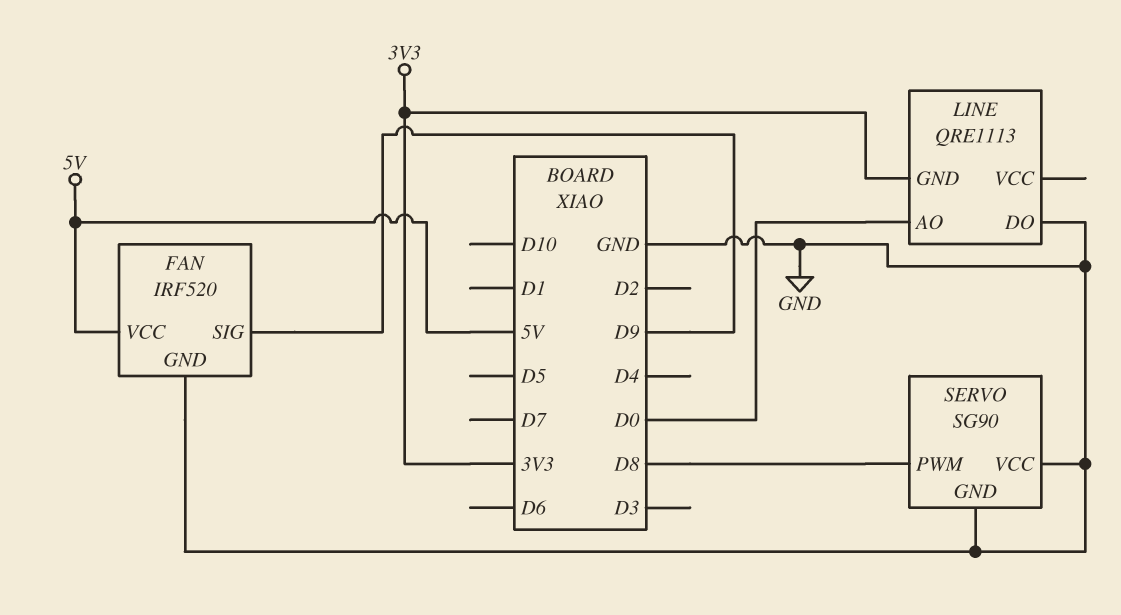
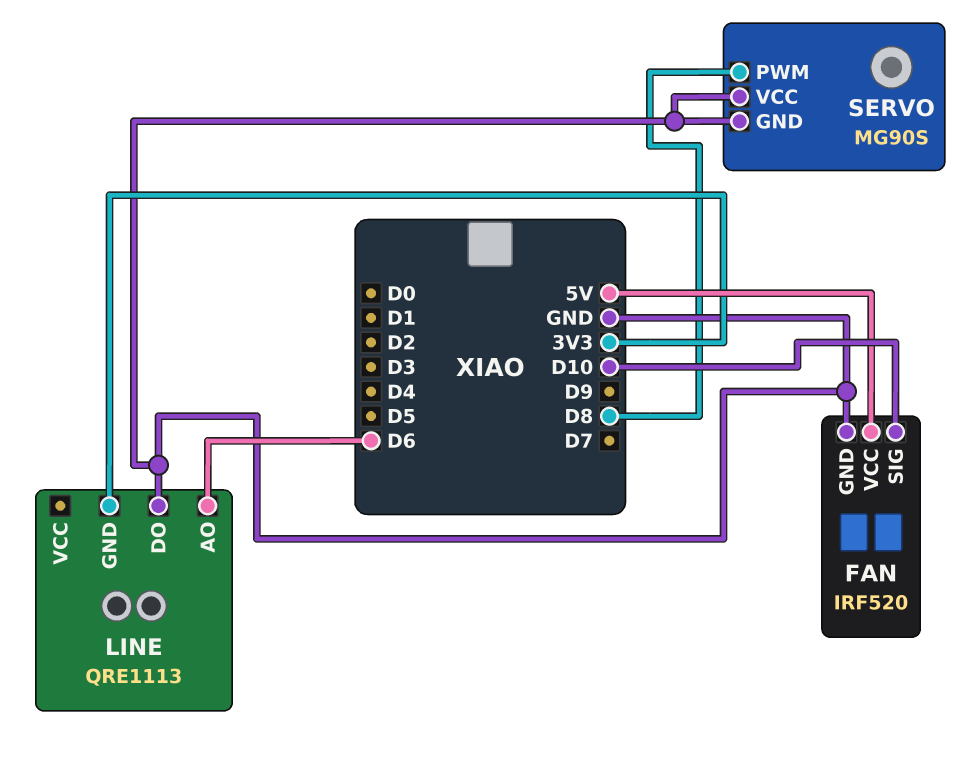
FAN pin SIG: D9 -> D10
LINE pin AO: D0 -> D6
SERVO: SG90 -> MG90S

